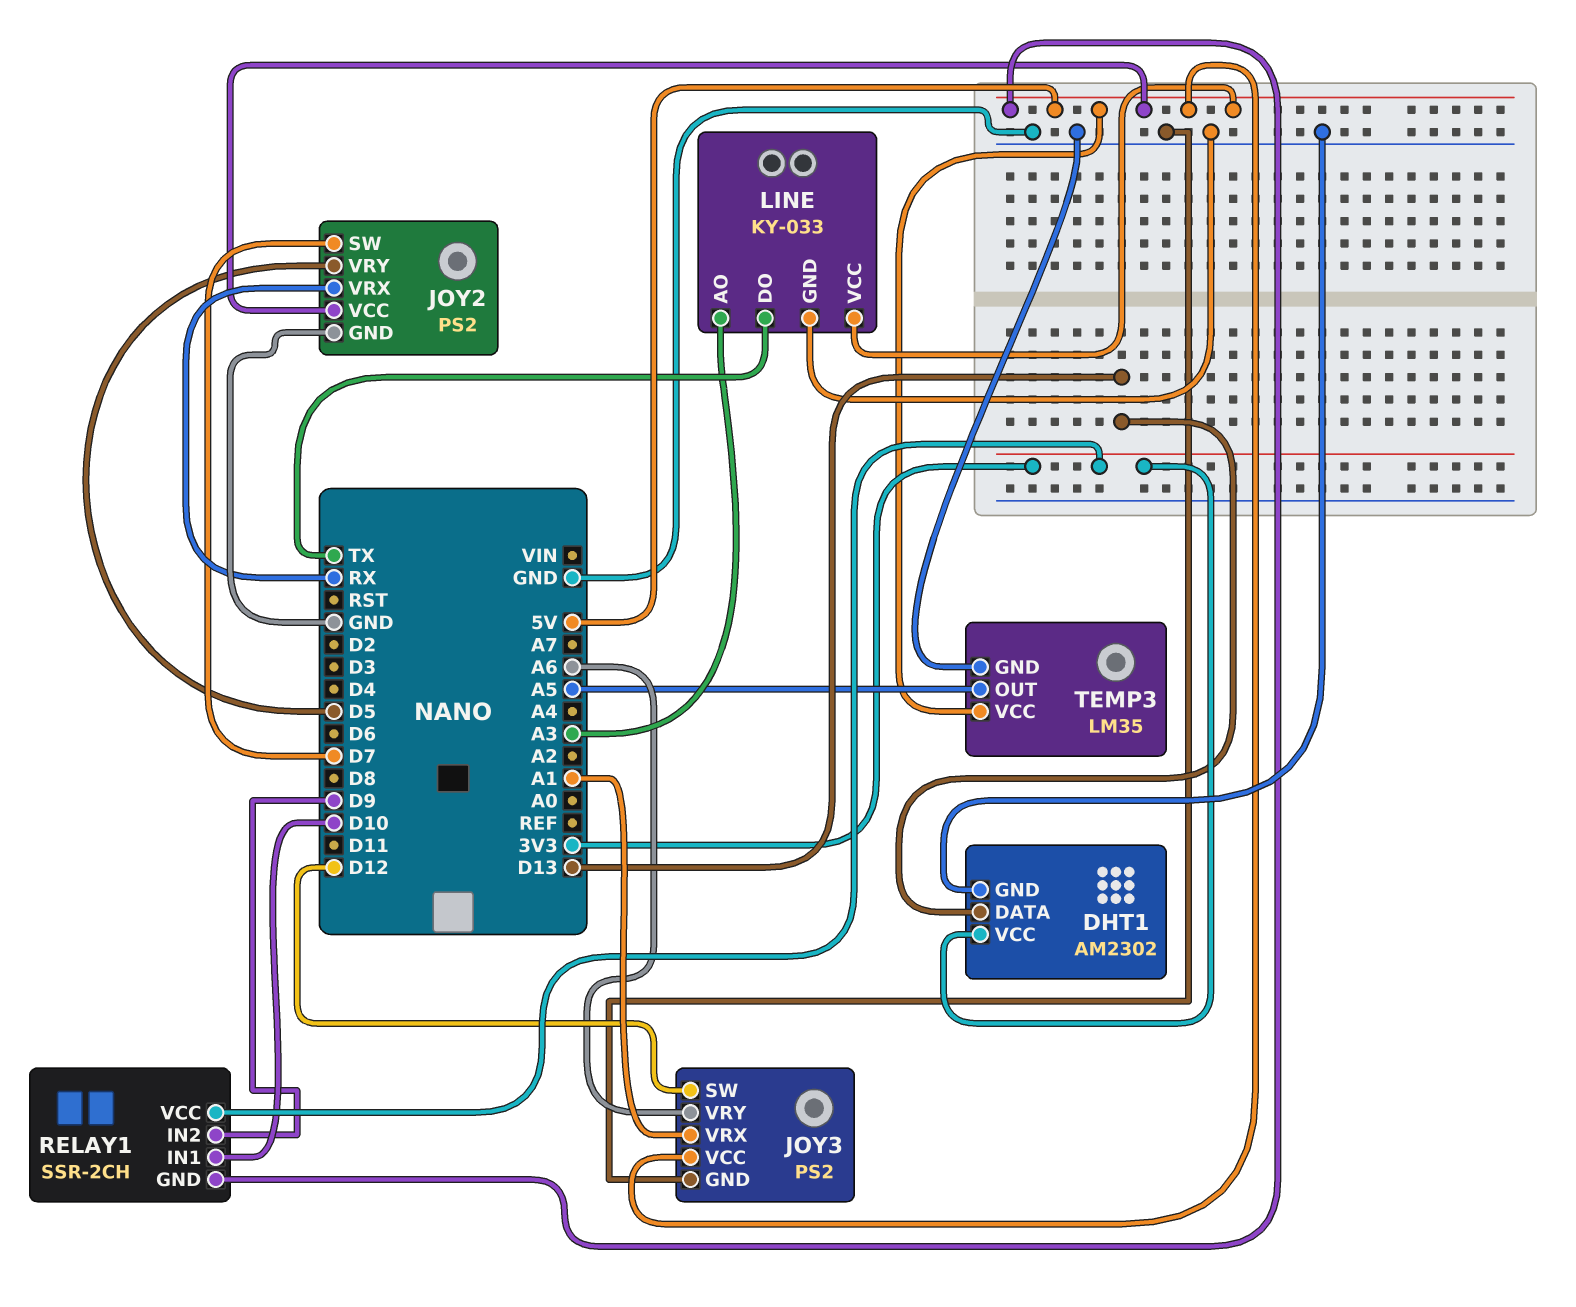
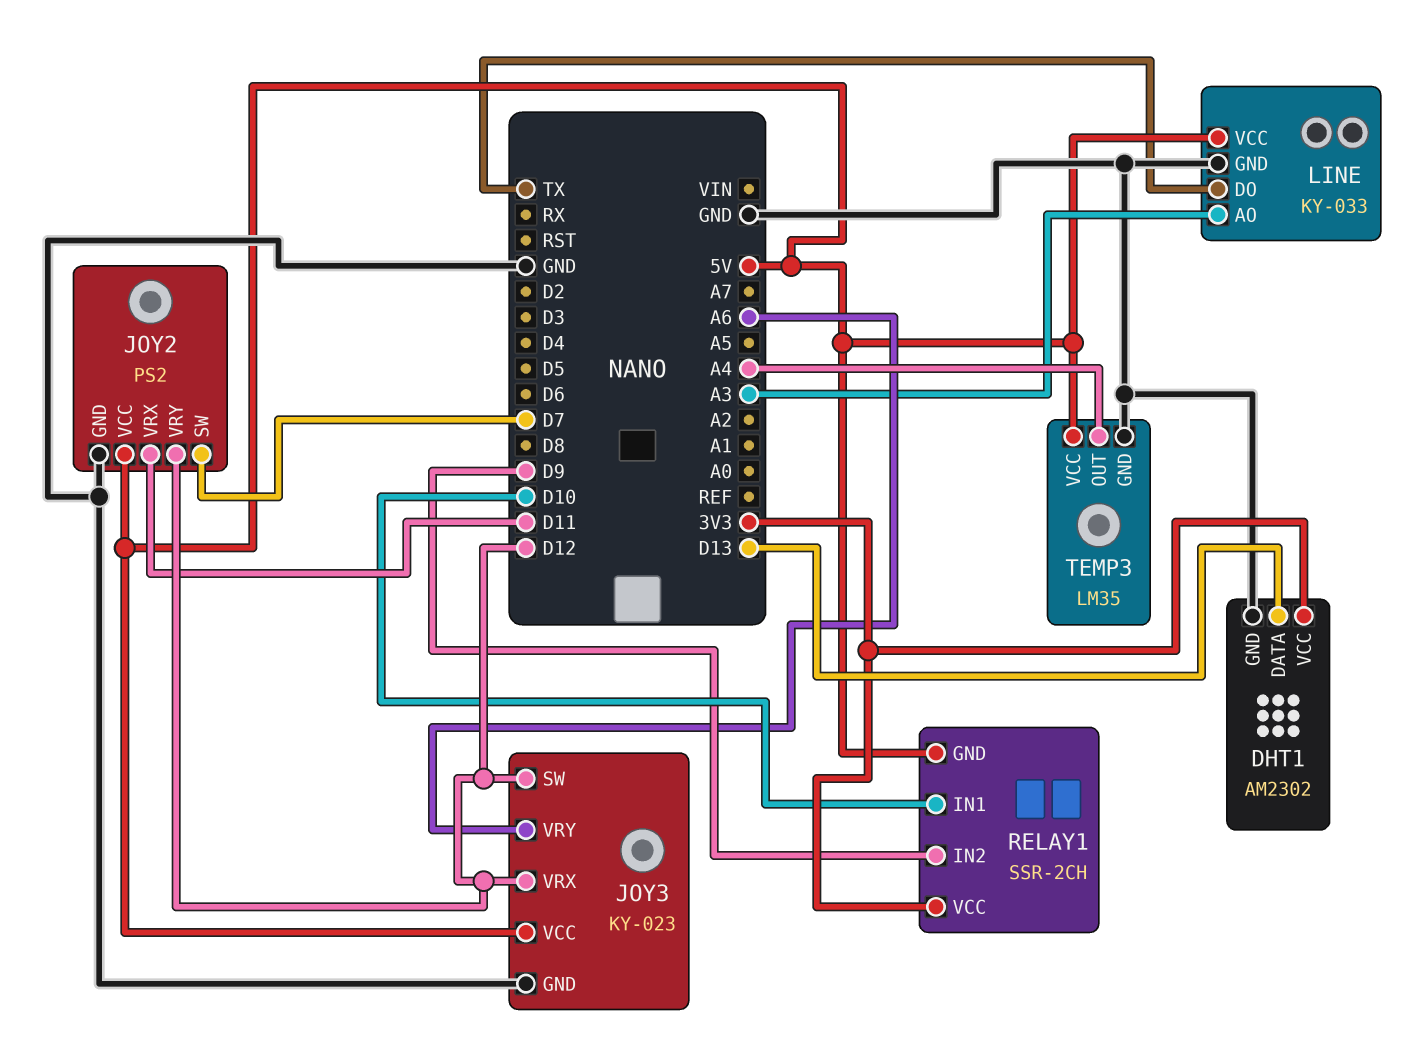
JOY2 pin VRX: RX -> D11
JOY2 pin VRY: D5 -> D12
JOY3: PS2 -> KY-023
JOY3 pin VRX: A1 -> D12
TEMP3 pin OUT: A5 -> A4

